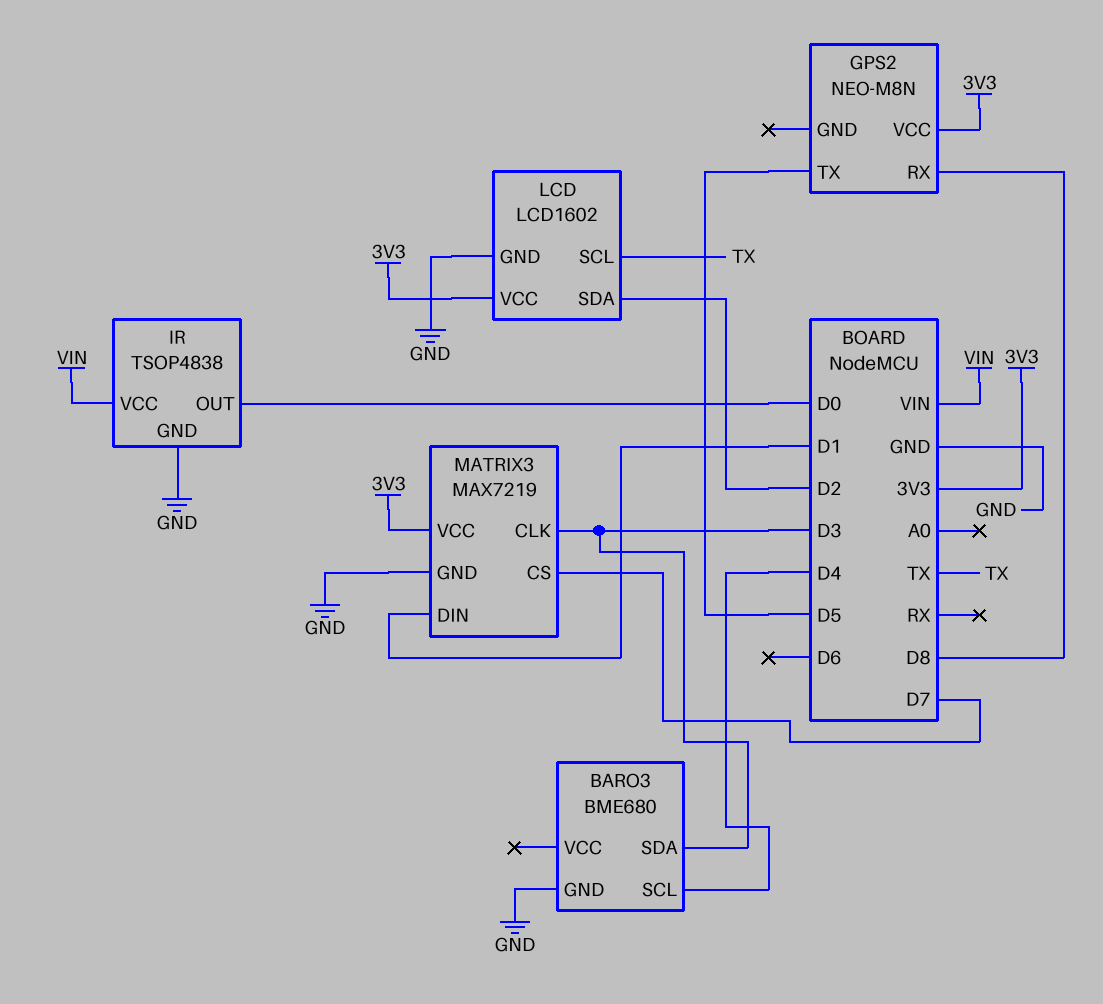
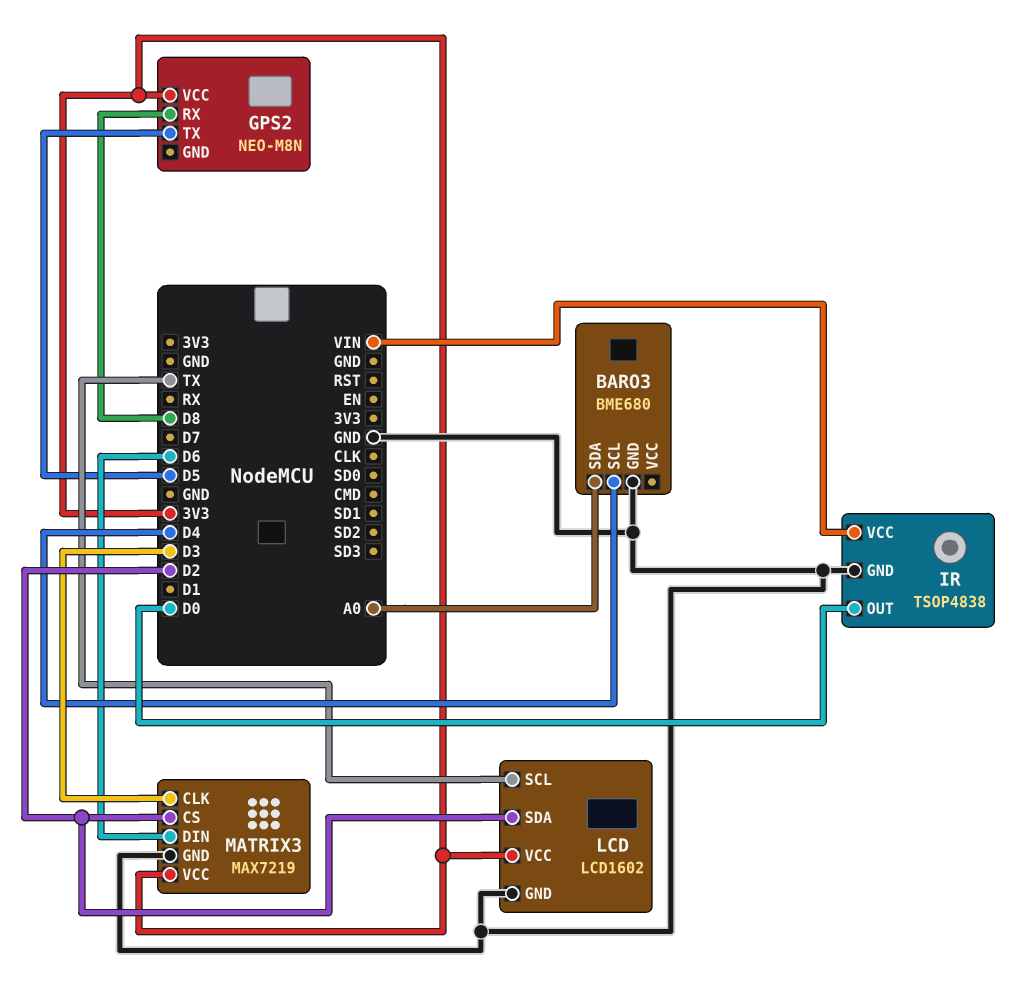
BARO3 pin SDA: D3 -> A0
MATRIX3 pin CS: D7 -> D2
MATRIX3 pin DIN: D1 -> D6

